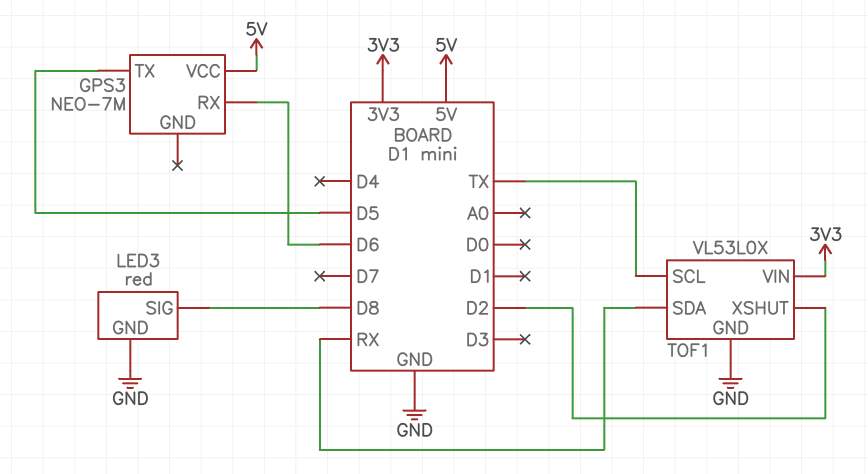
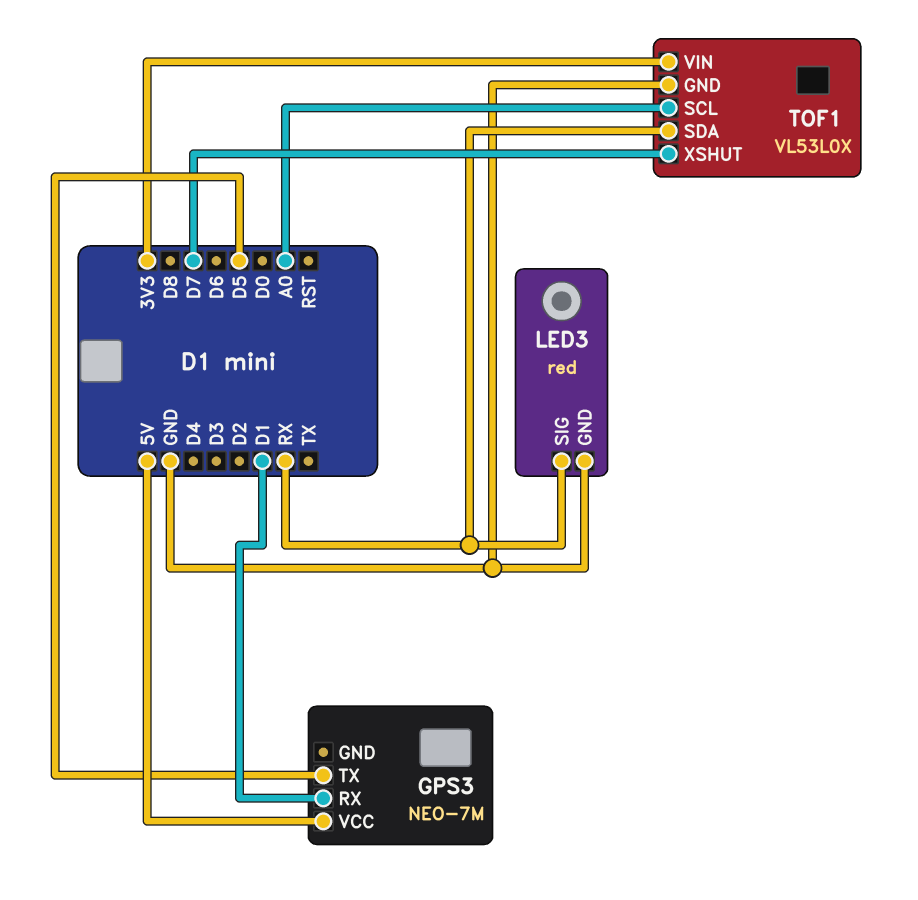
GPS3 pin RX: D6 -> D1
LED3 pin SIG: D8 -> RX
TOF1 pin SCL: TX -> A0
TOF1 pin XSHUT: D2 -> D7

